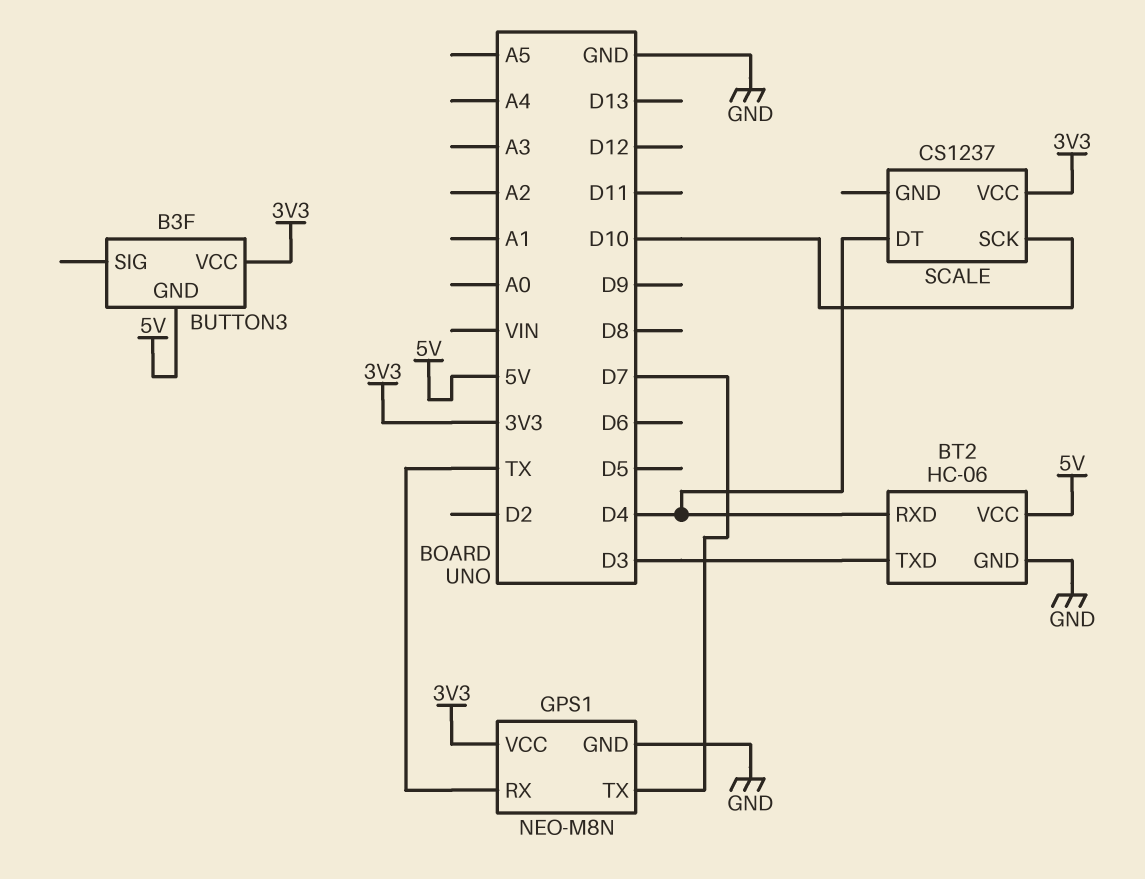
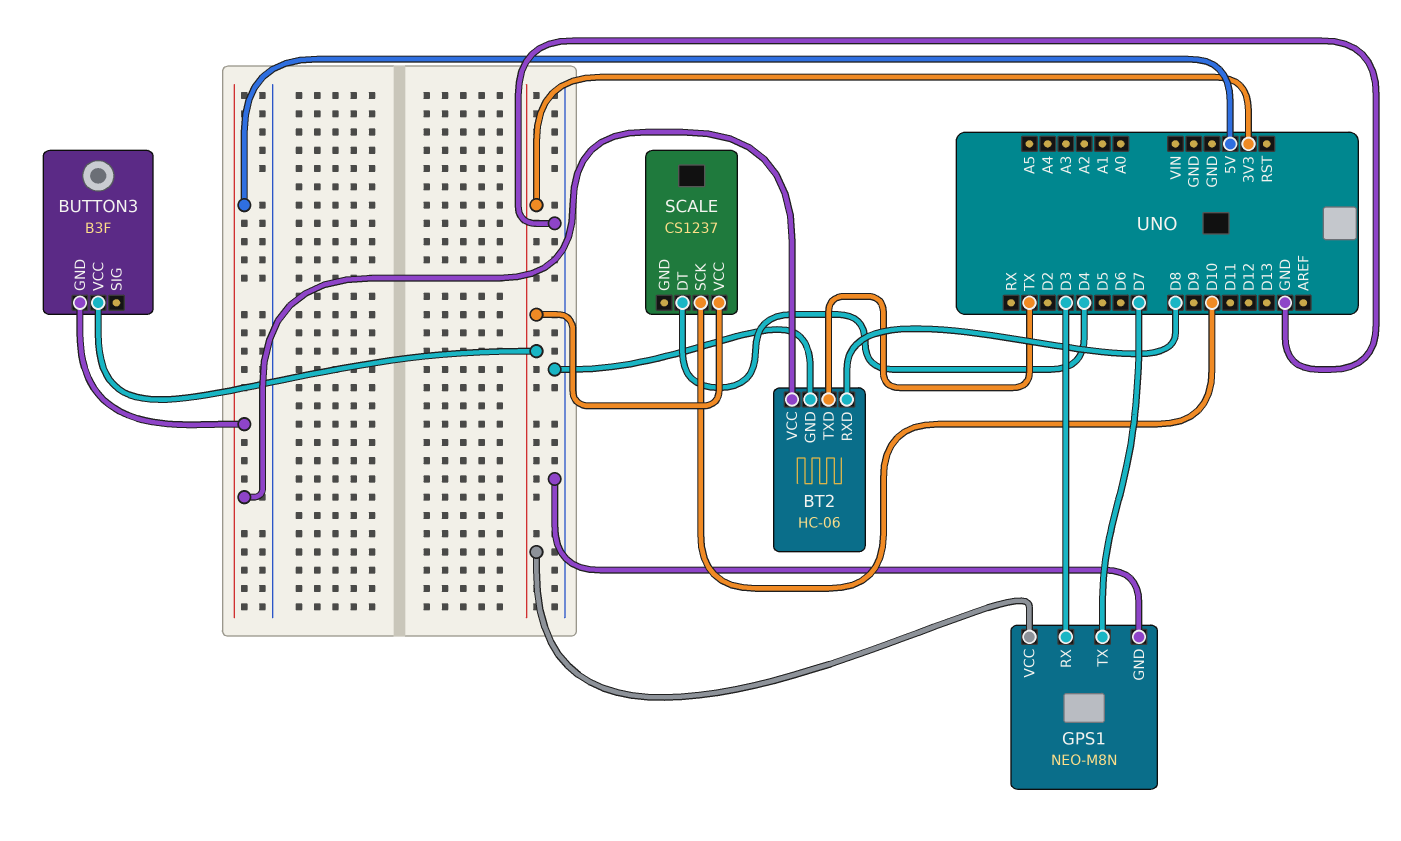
BT2 pin RXD: D4 -> D8
BT2 pin TXD: D3 -> TX
GPS1 pin RX: TX -> D3

